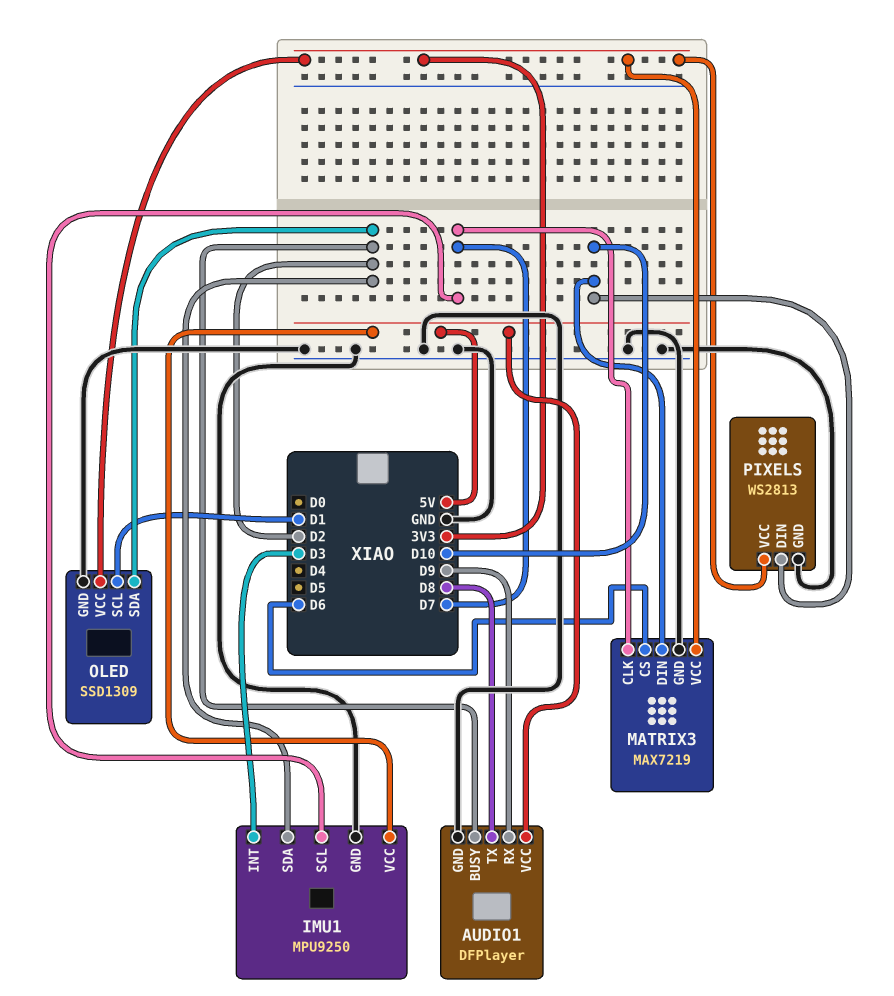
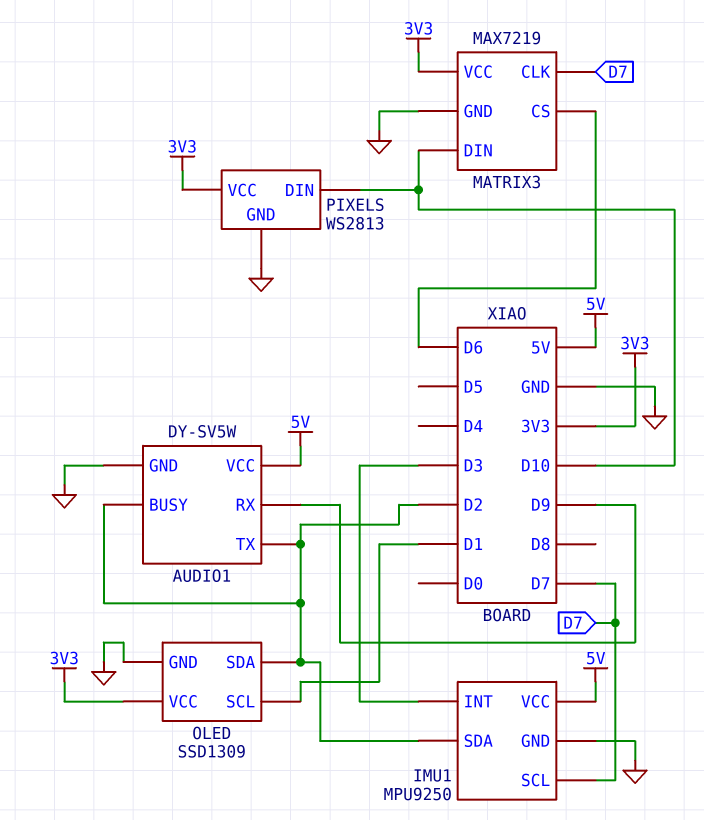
AUDIO1: DFPlayer -> DY-SV5W
AUDIO1 pin TX: D8 -> D2

